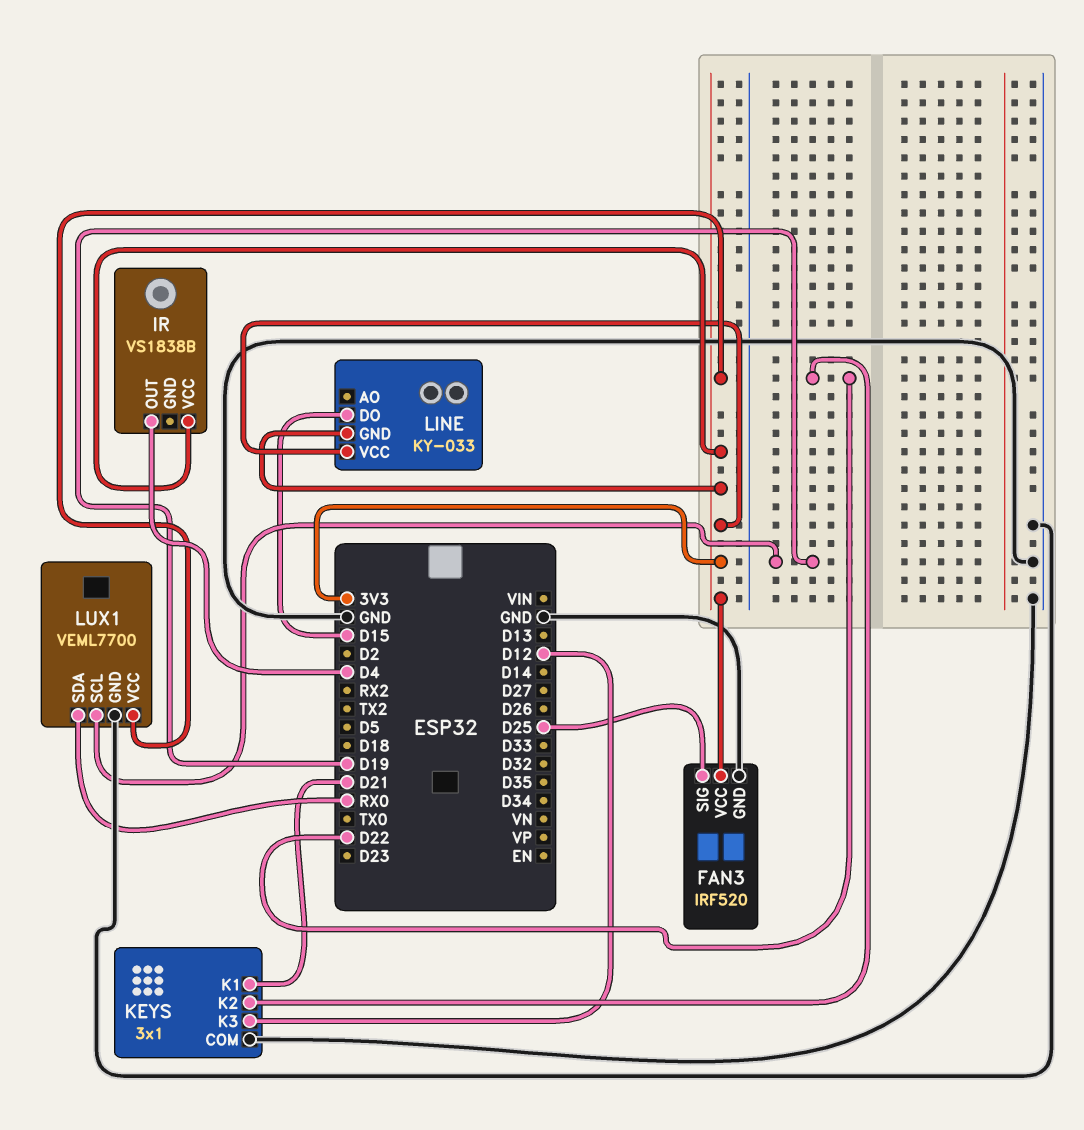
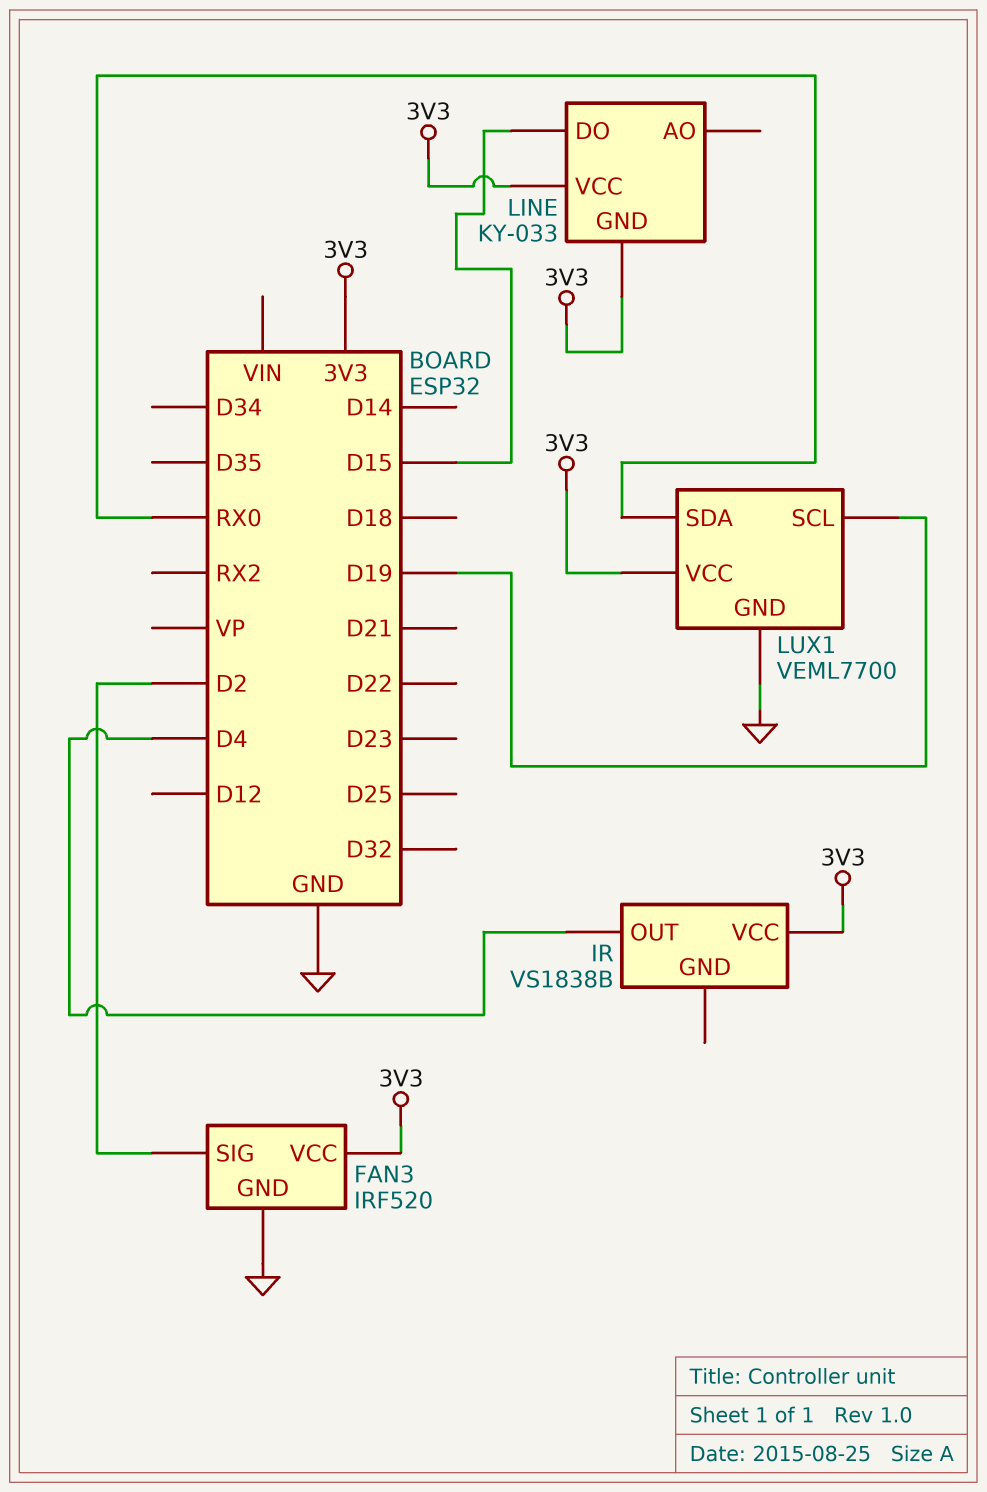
FAN3 pin SIG: D25 -> D2
KEYS: 3x1 -> none
KEYS pin COM: GND -> none
KEYS pin K1: D21 -> none
KEYS pin K2: D22 -> none
KEYS pin K3: D12 -> none

